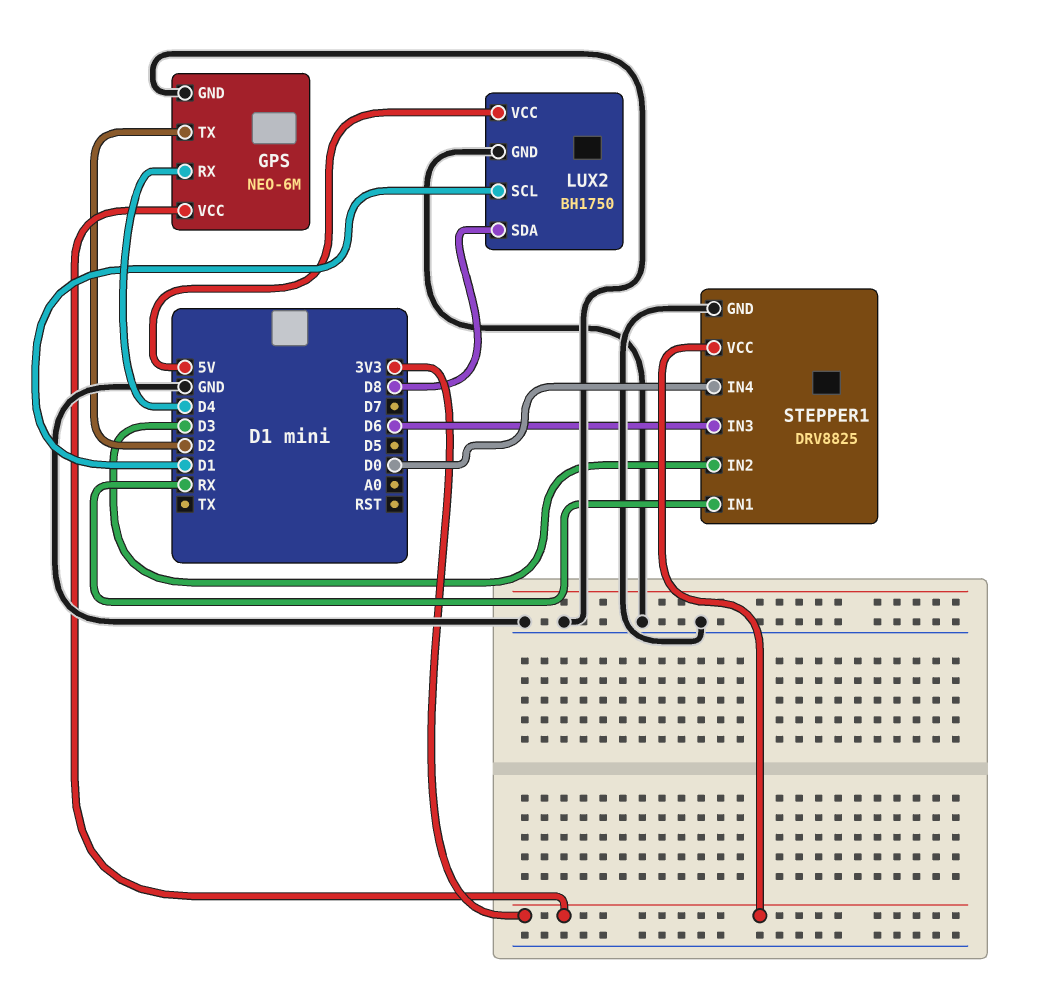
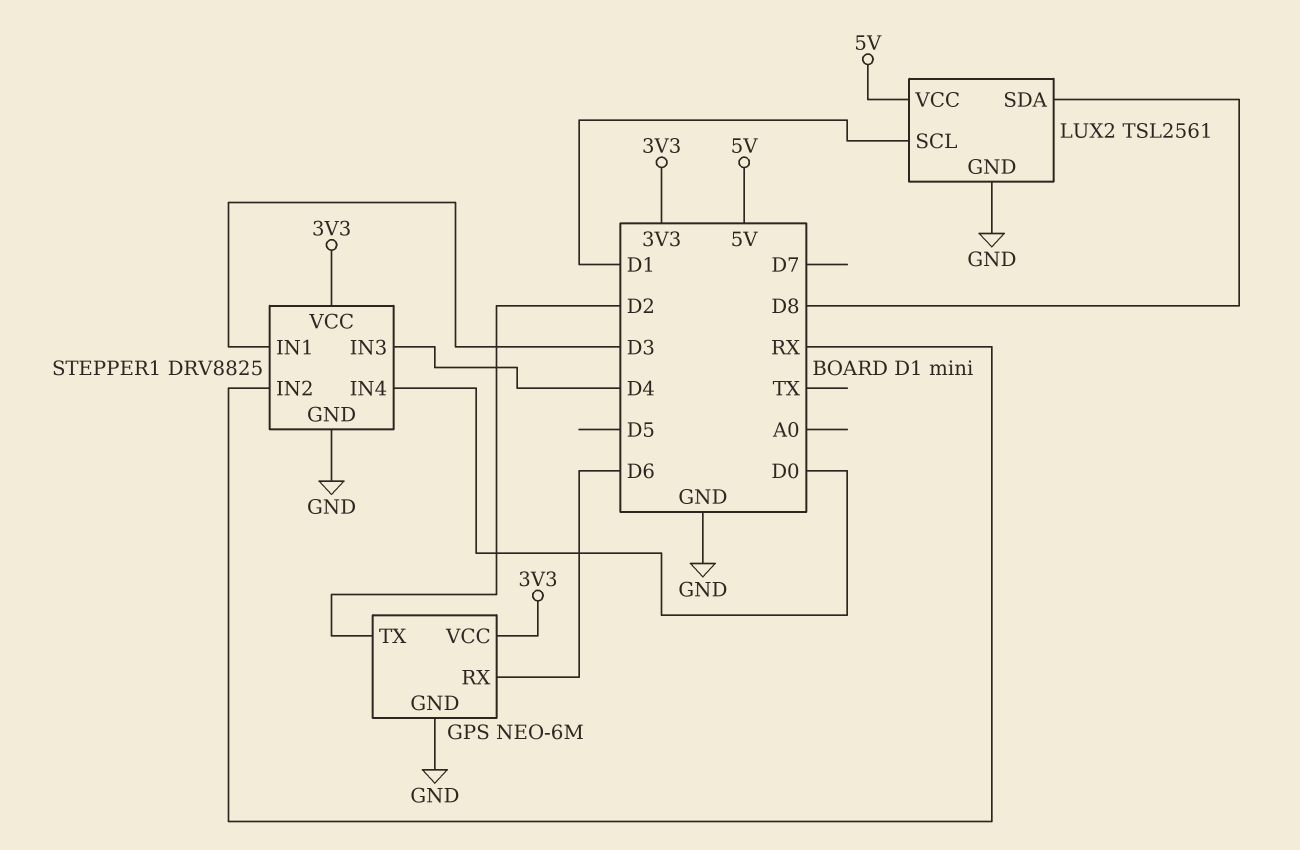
GPS pin RX: D4 -> D6
LUX2: BH1750 -> TSL2561
STEPPER1 pin IN1: RX -> D3
STEPPER1 pin IN2: D3 -> RX
STEPPER1 pin IN3: D6 -> D4

